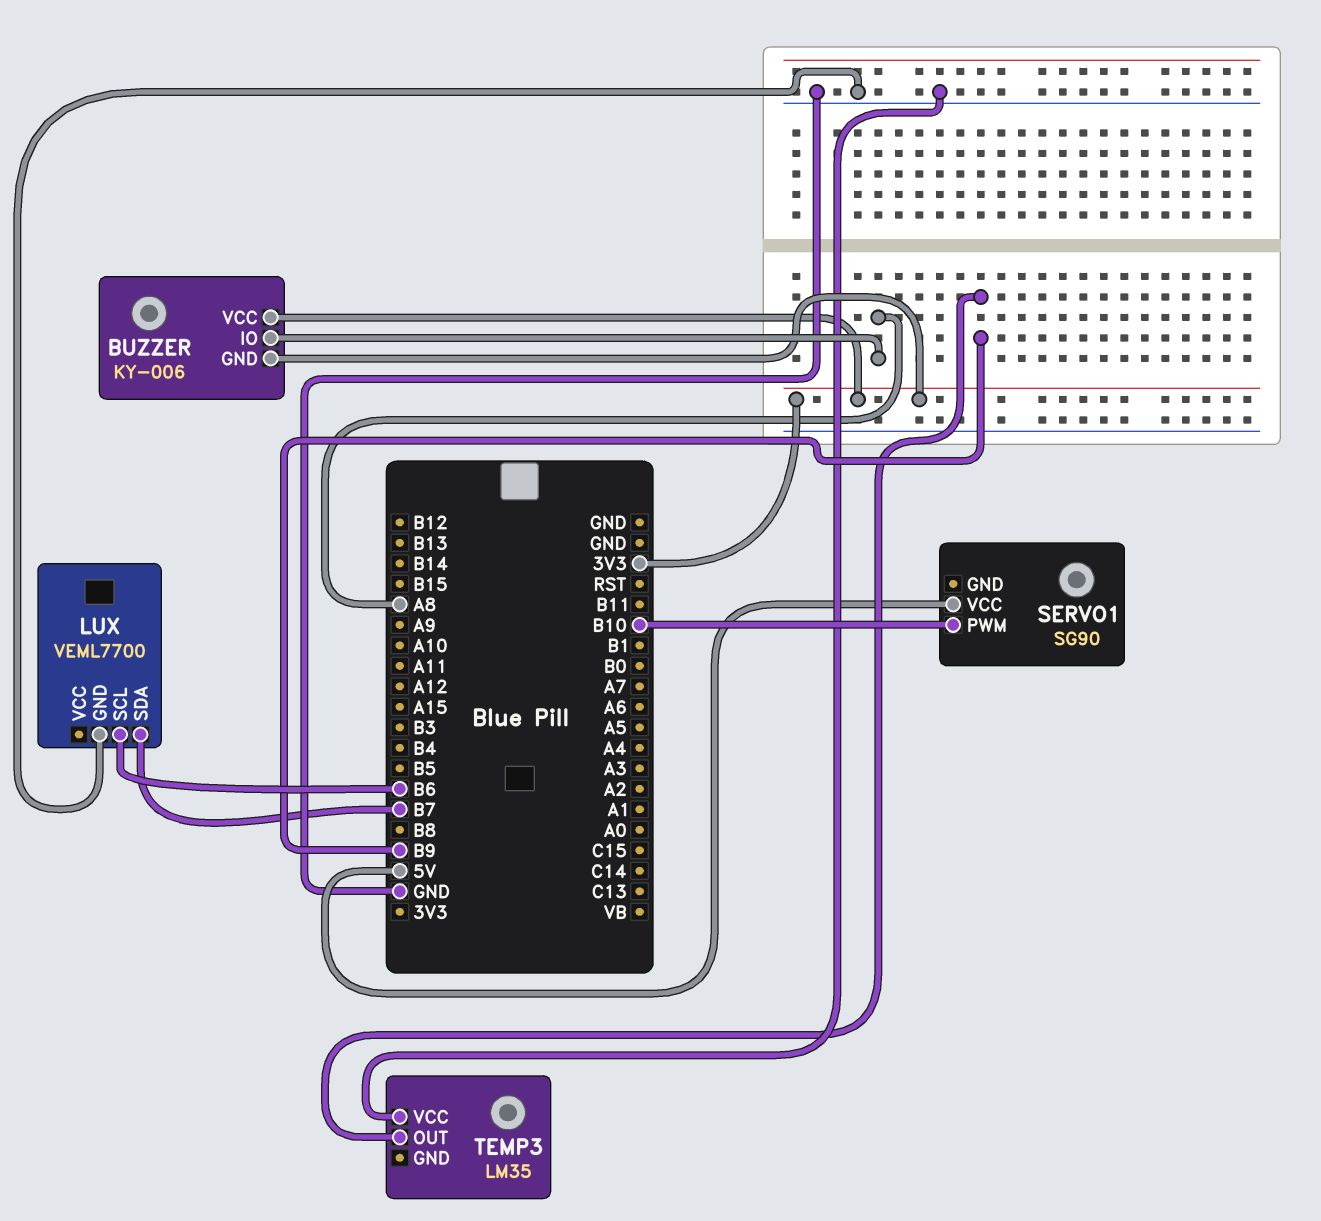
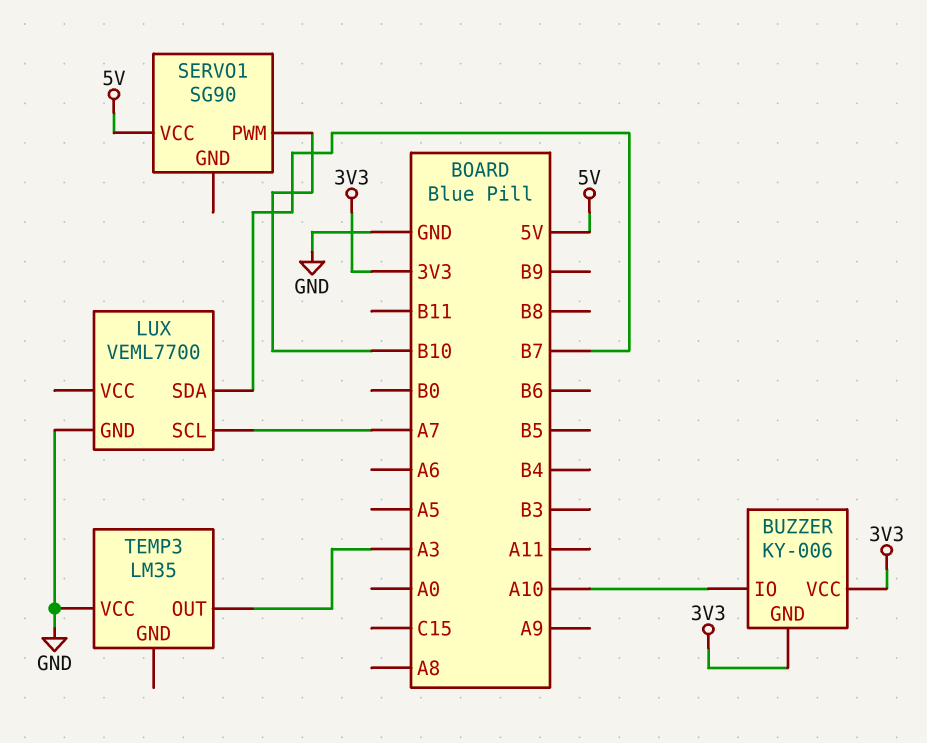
BUZZER pin IO: A8 -> A10
LUX pin SCL: B6 -> A7
TEMP3 pin OUT: B9 -> A3

